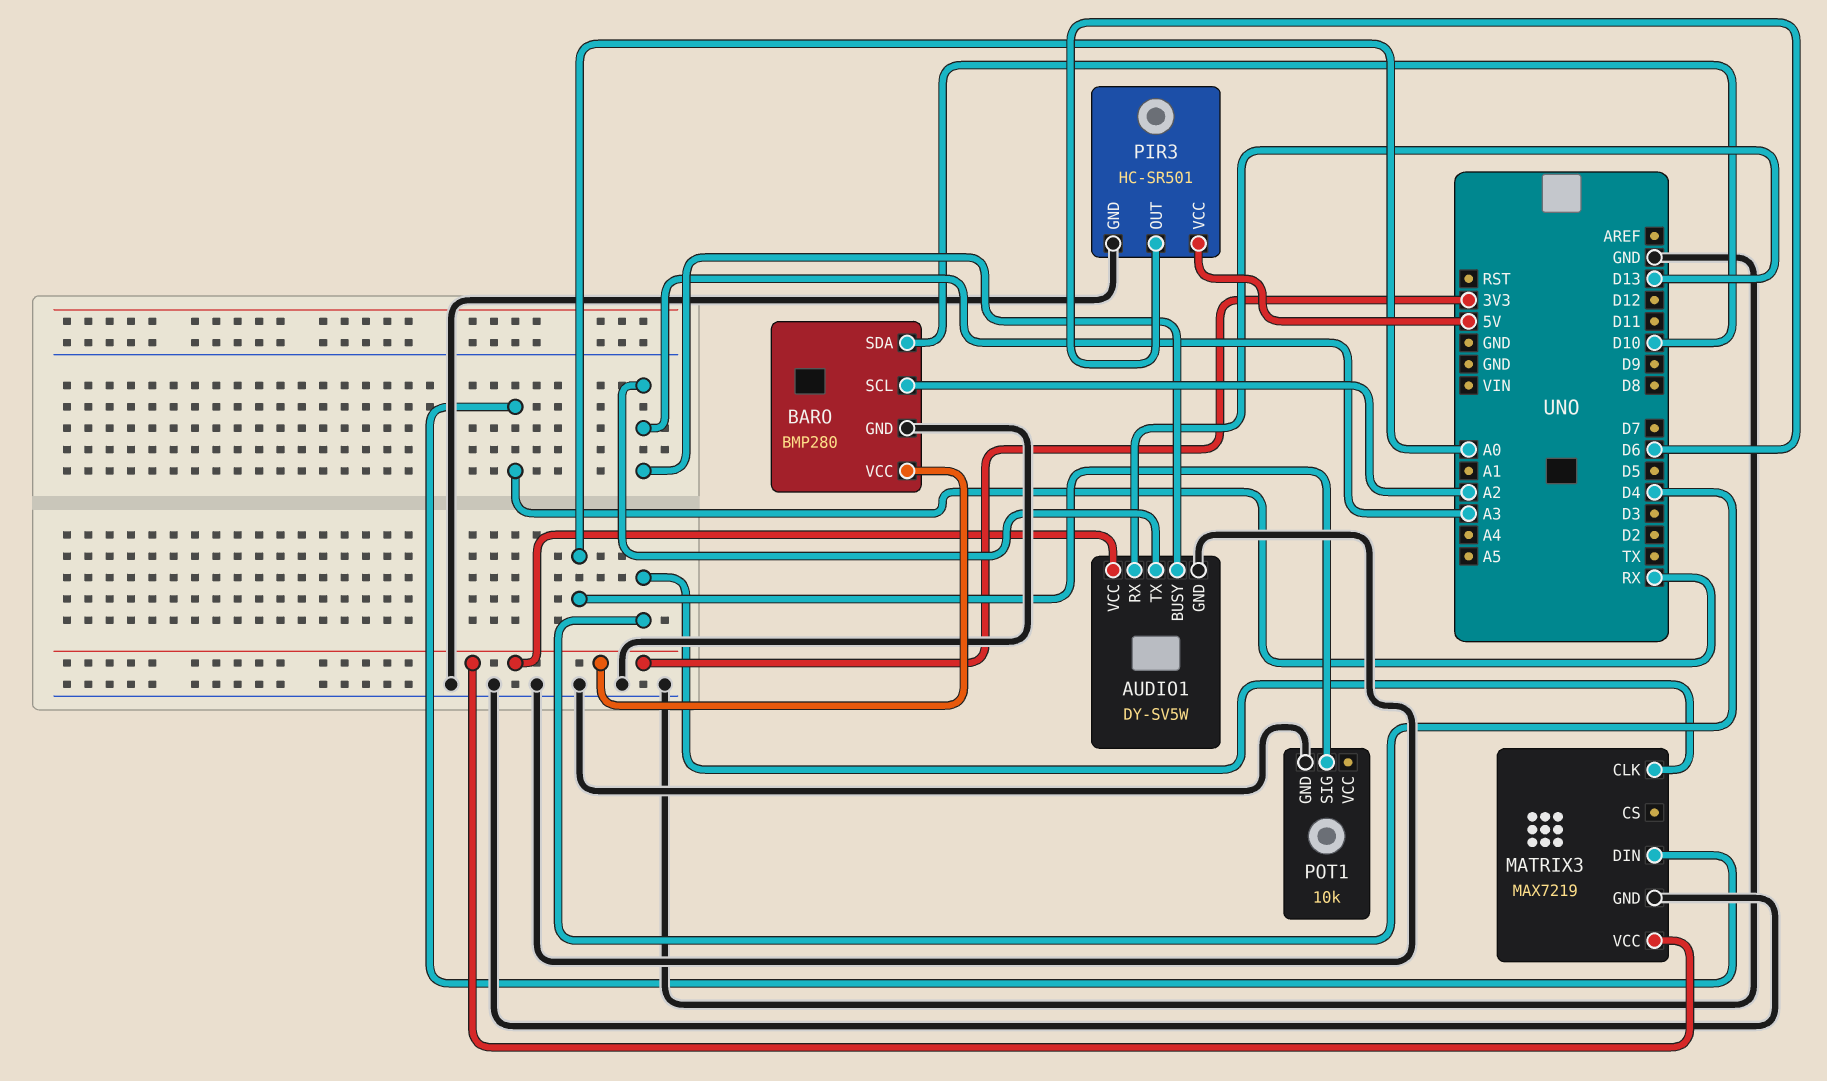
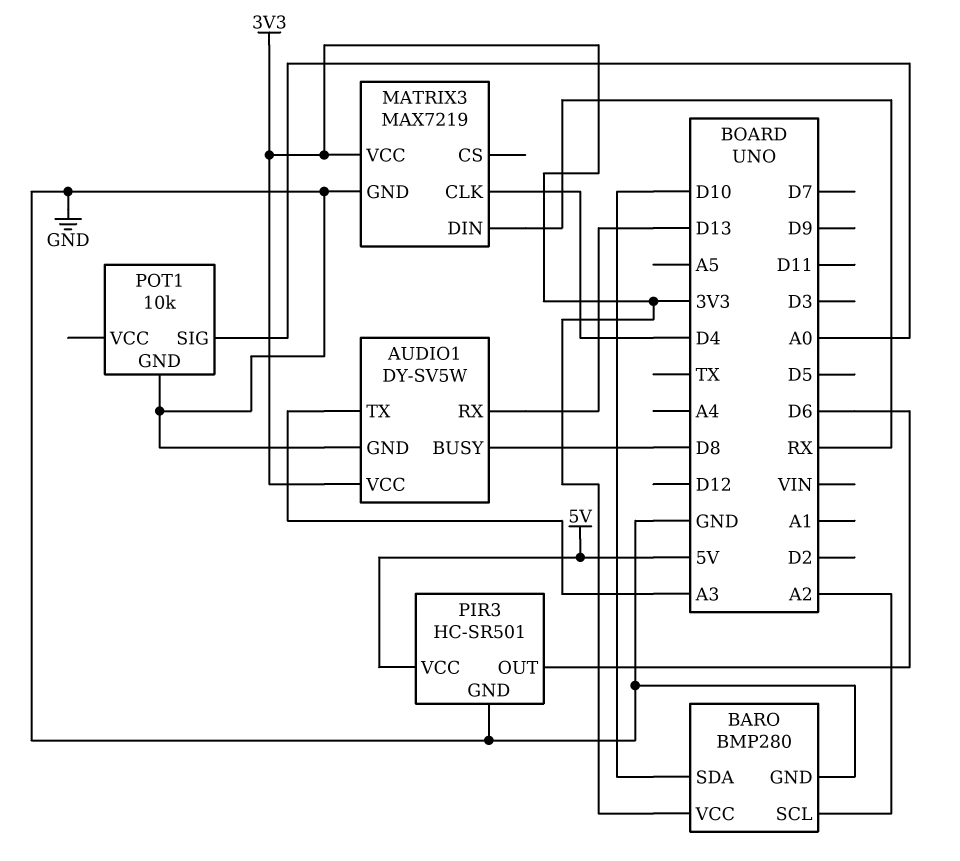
AUDIO1 pin BUSY: A3 -> D8

